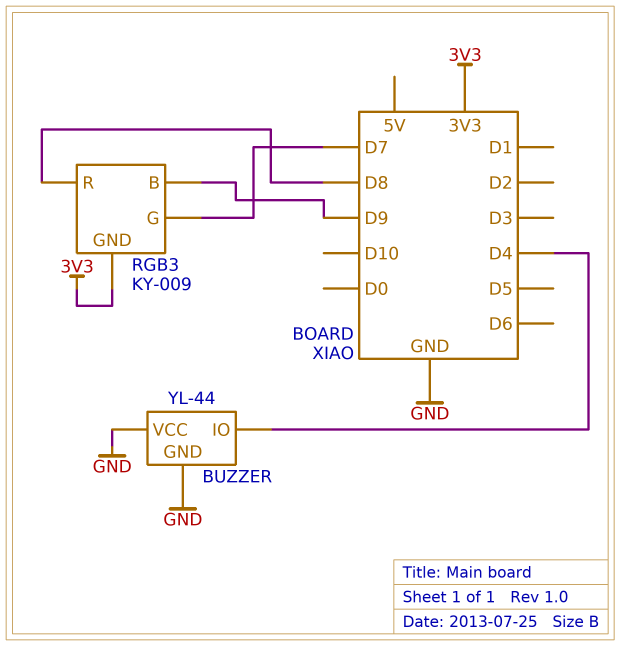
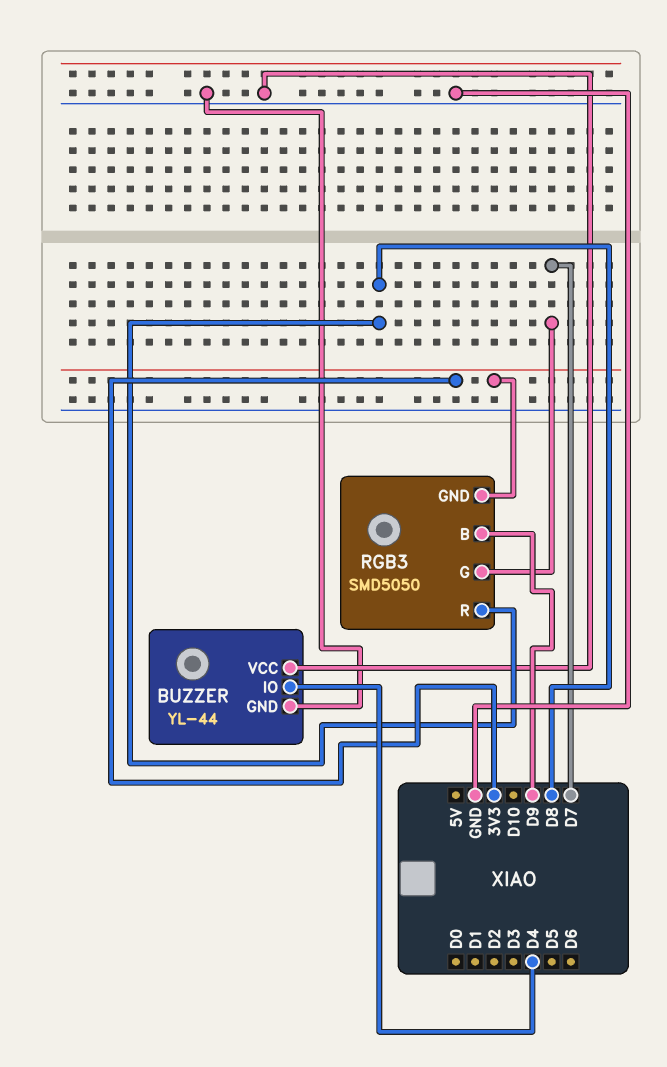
RGB3: KY-009 -> SMD5050

